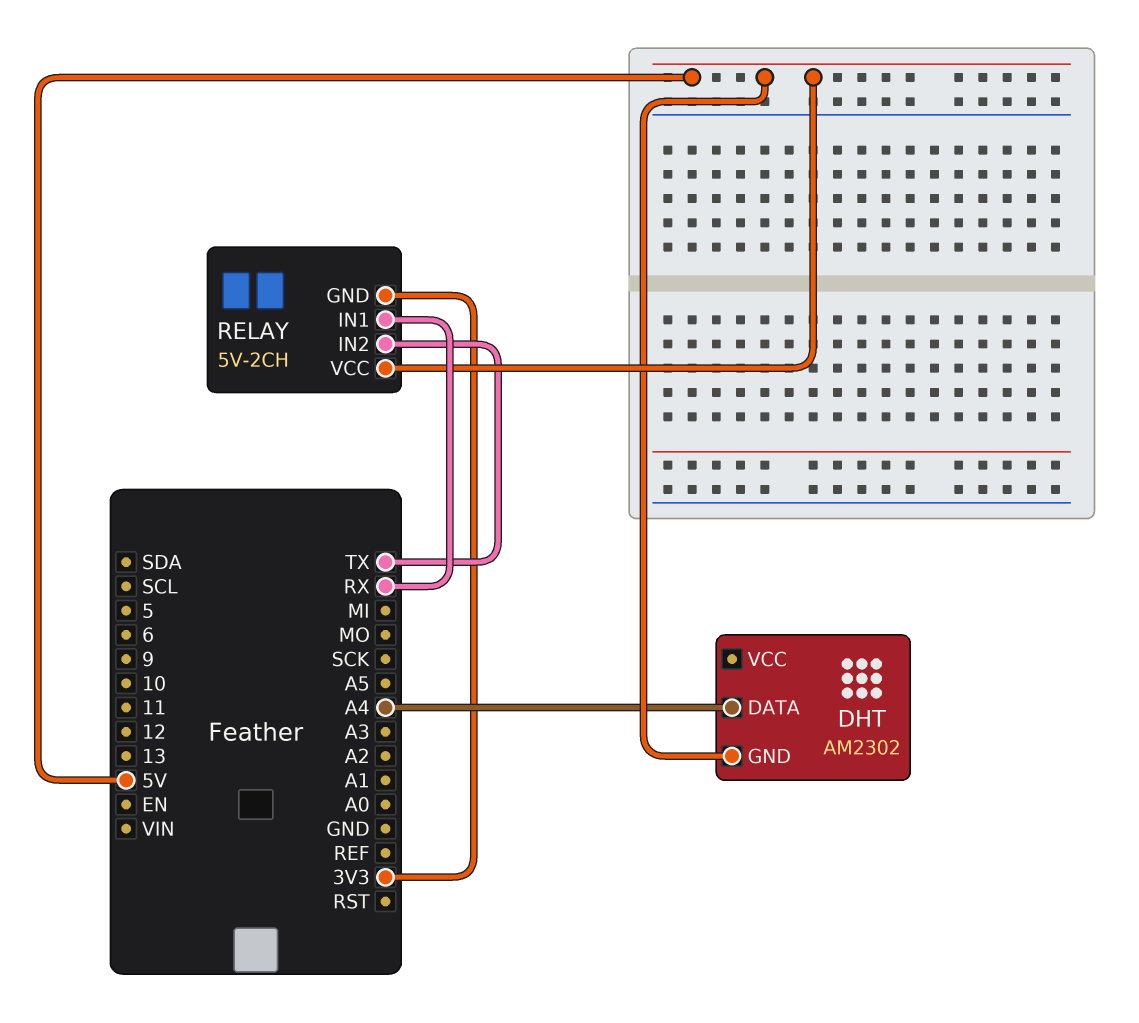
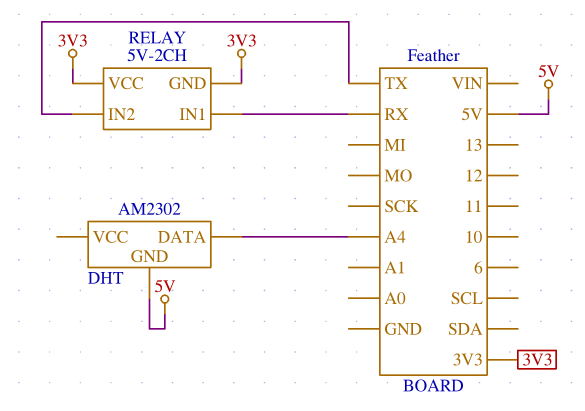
RELAY pin VCC: 5V -> 3V3

